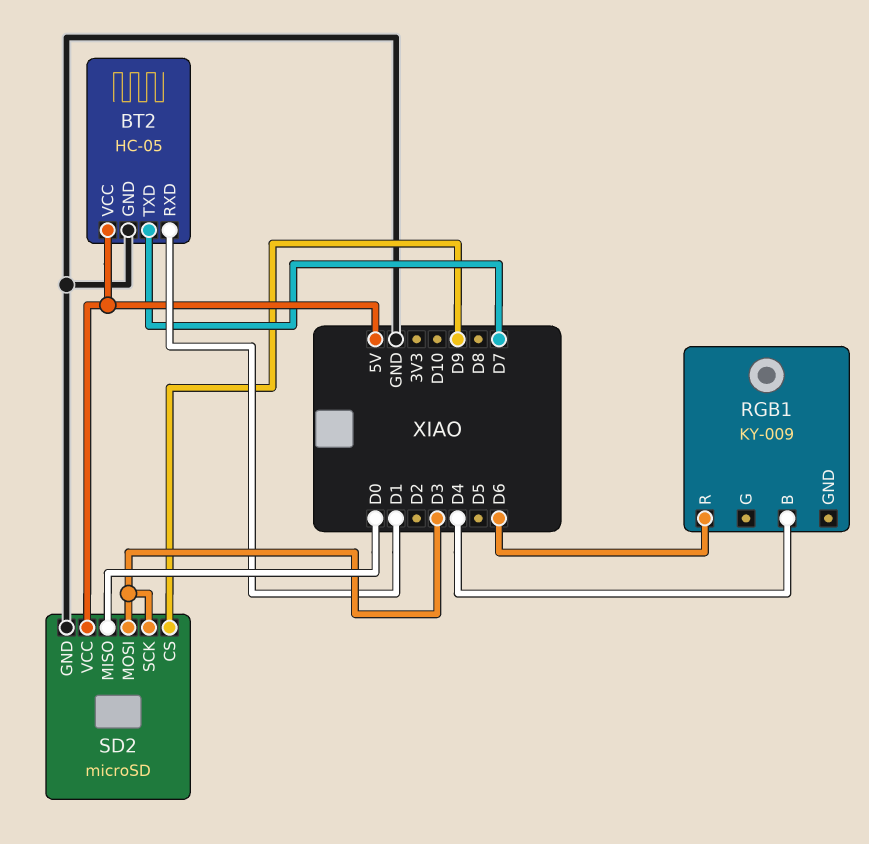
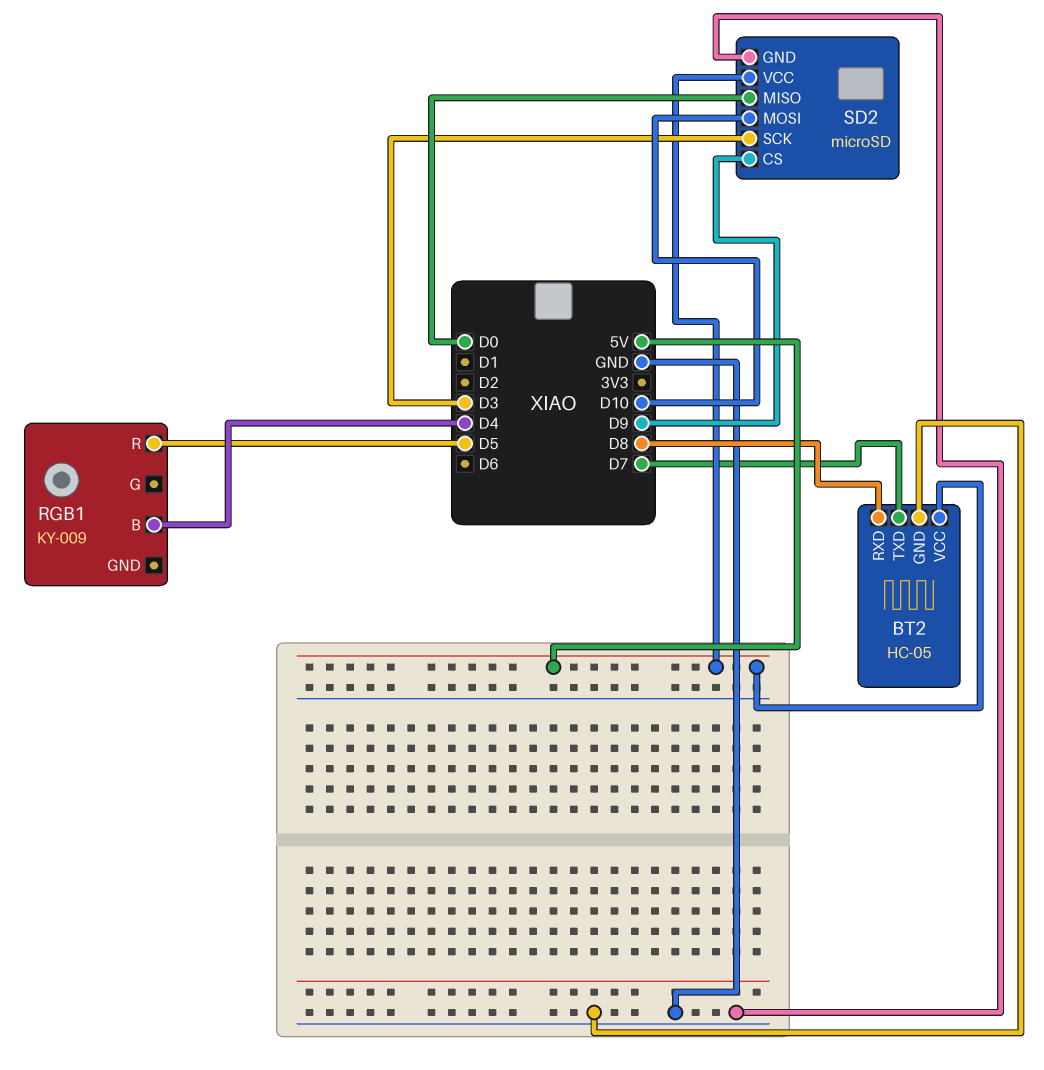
BT2 pin RXD: D1 -> D8
RGB1 pin R: D6 -> D5
SD2 pin MOSI: D3 -> D10

